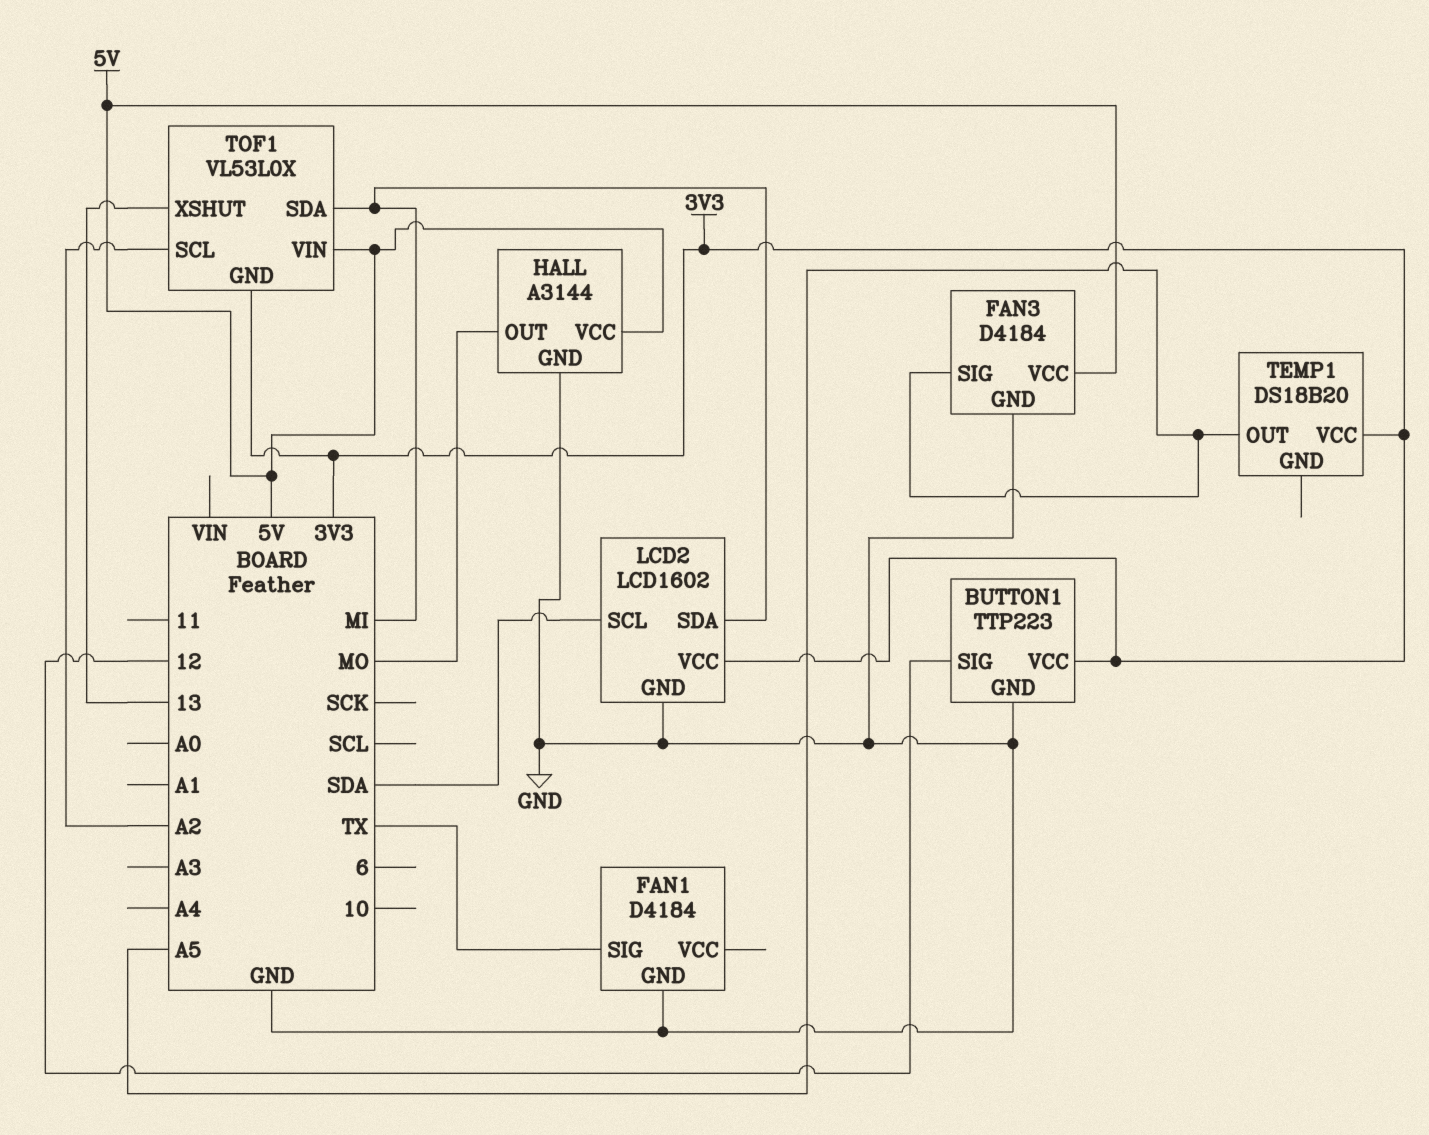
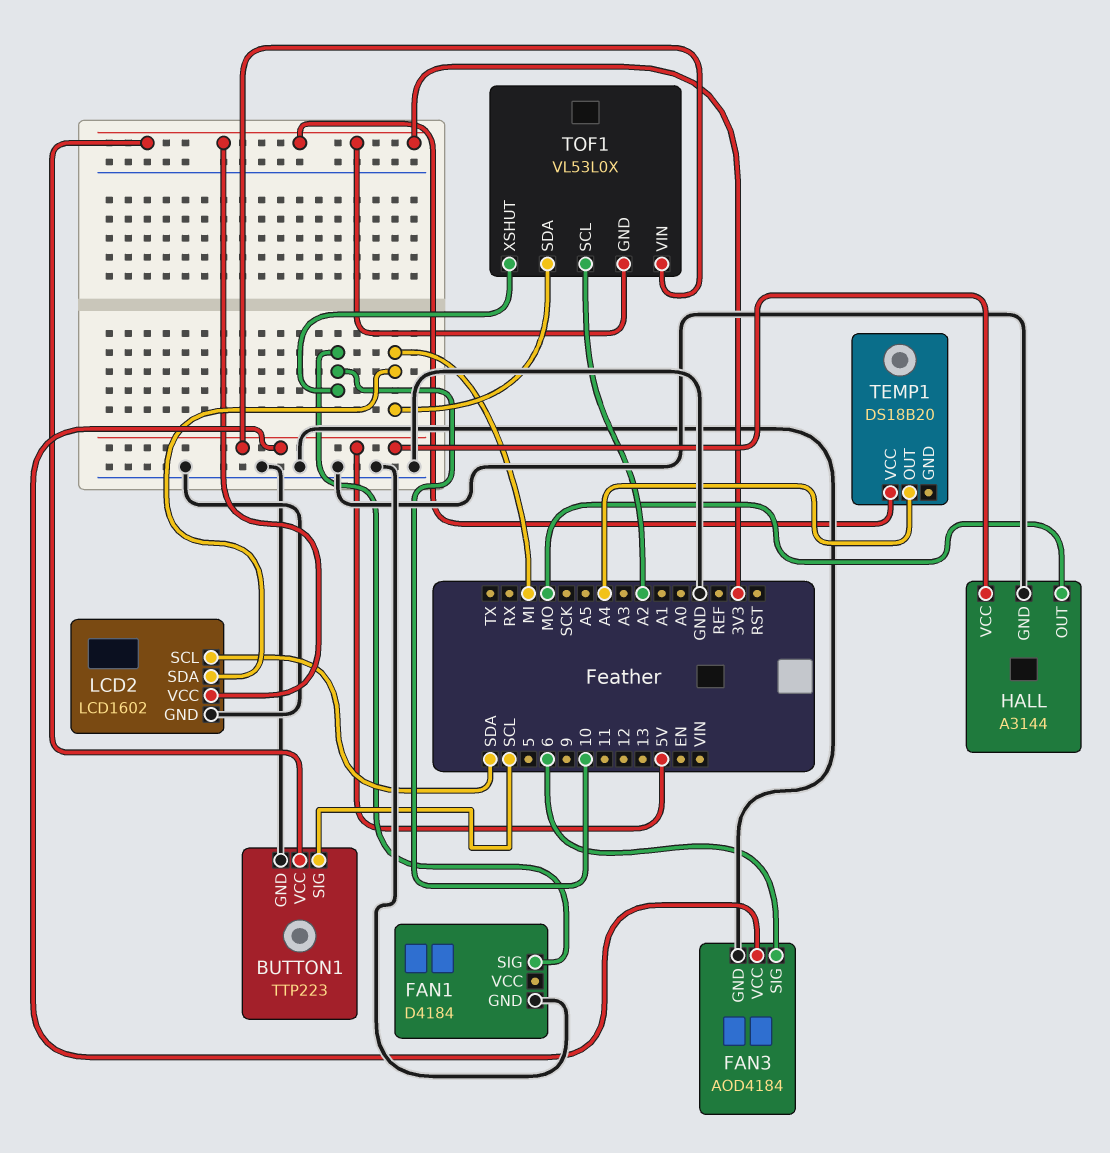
BUTTON1 pin SIG: 12 -> SCL
FAN1 pin SIG: TX -> 10
FAN3: D4184 -> AOD4184
FAN3 pin SIG: A5 -> 6
TEMP1 pin OUT: A5 -> A4
TOF1 pin XSHUT: 13 -> 10

